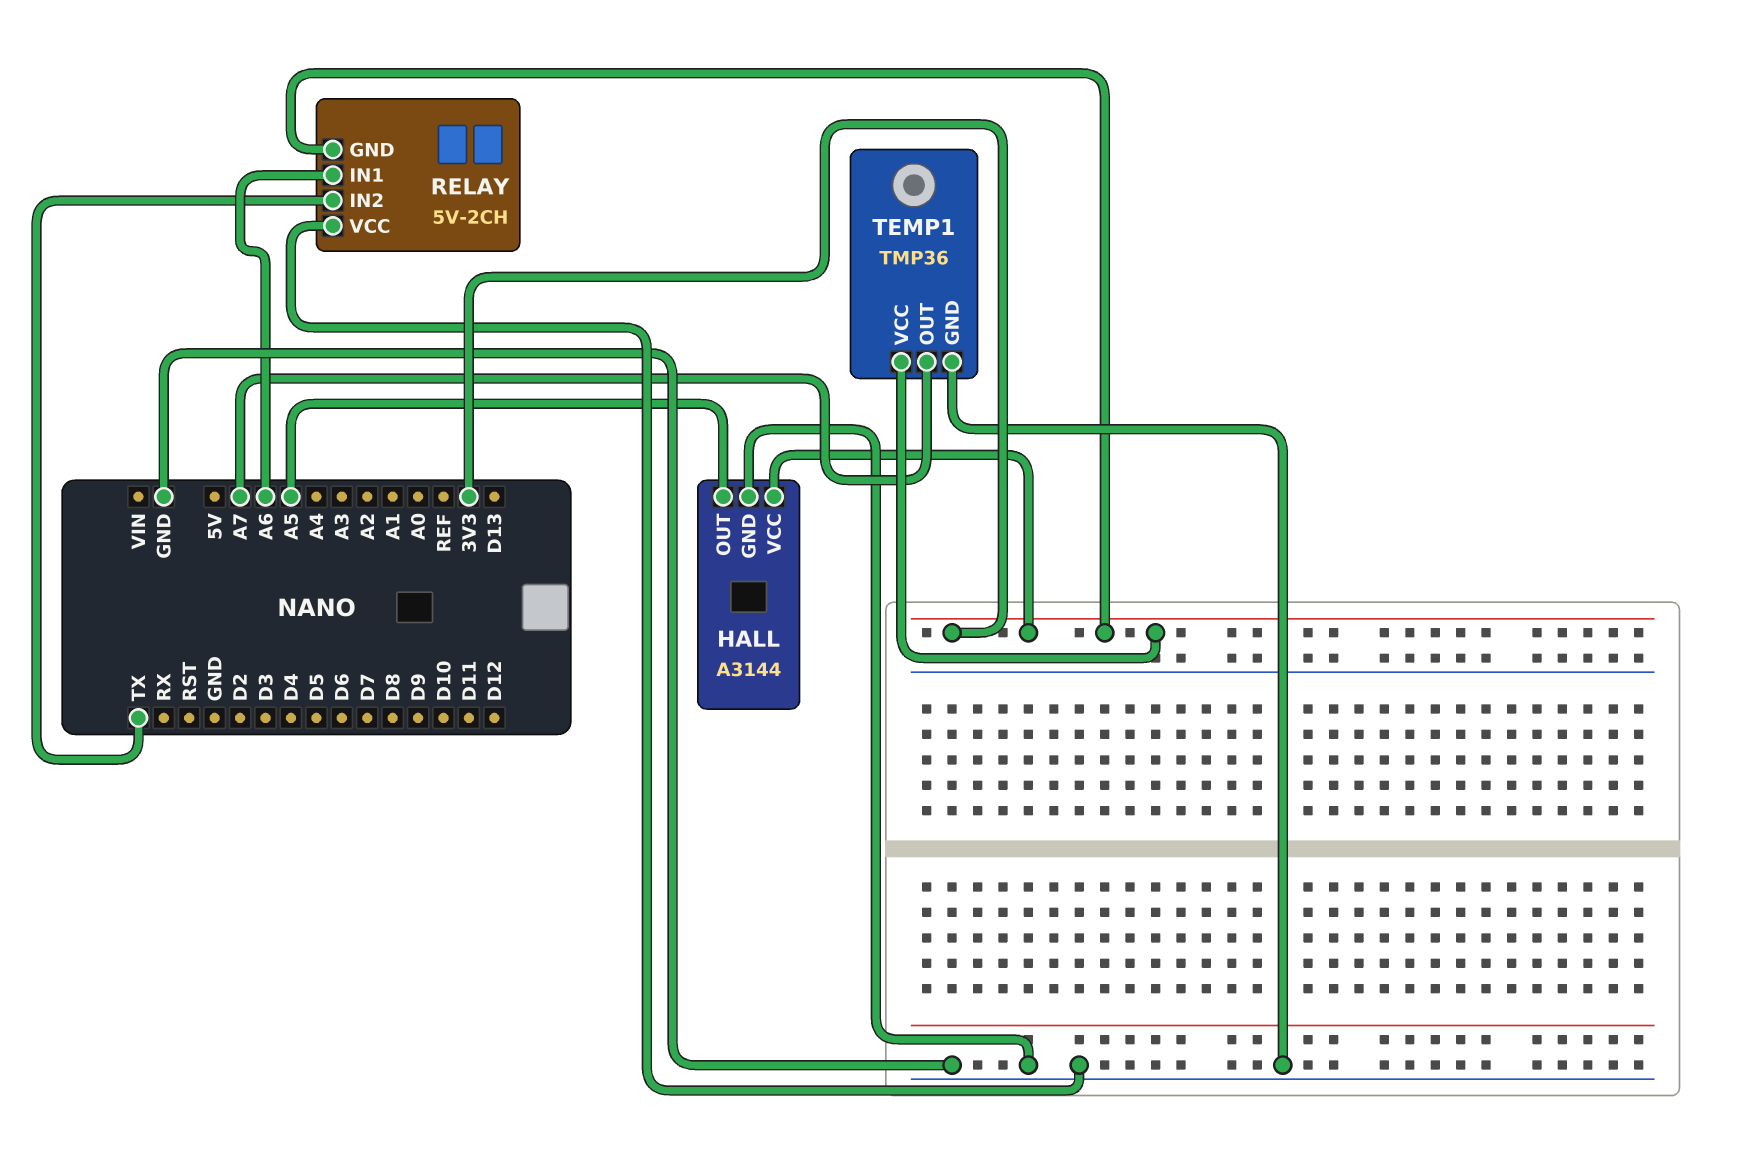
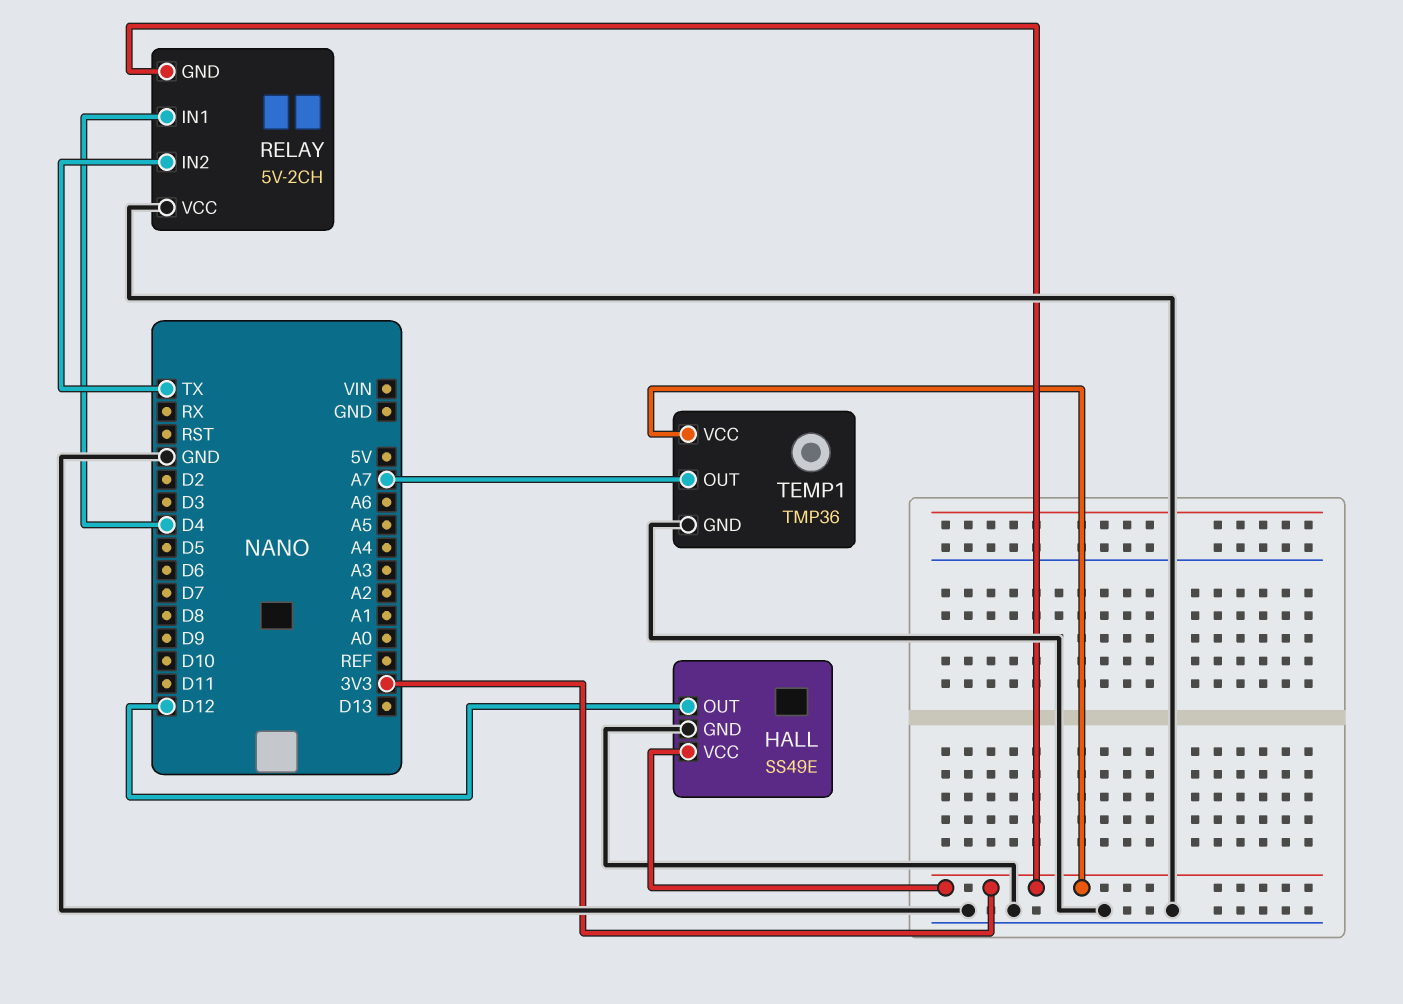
HALL: A3144 -> SS49E
HALL pin OUT: A5 -> D12
RELAY pin IN1: A6 -> D4

